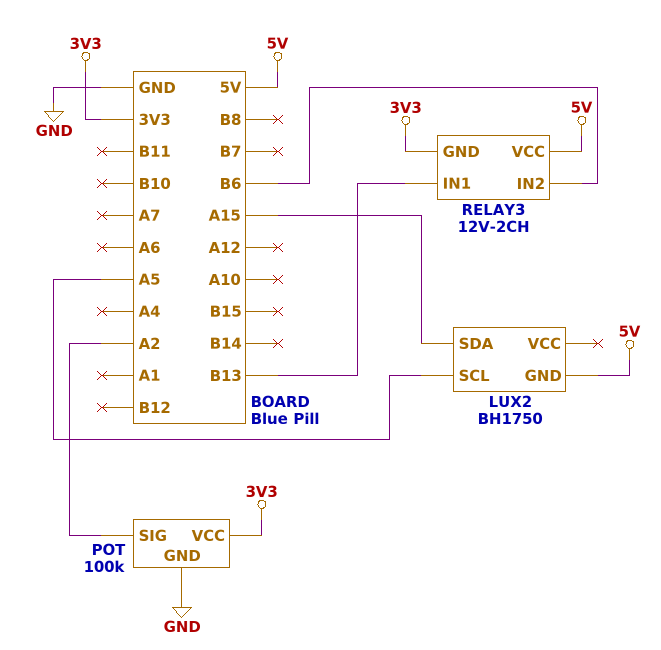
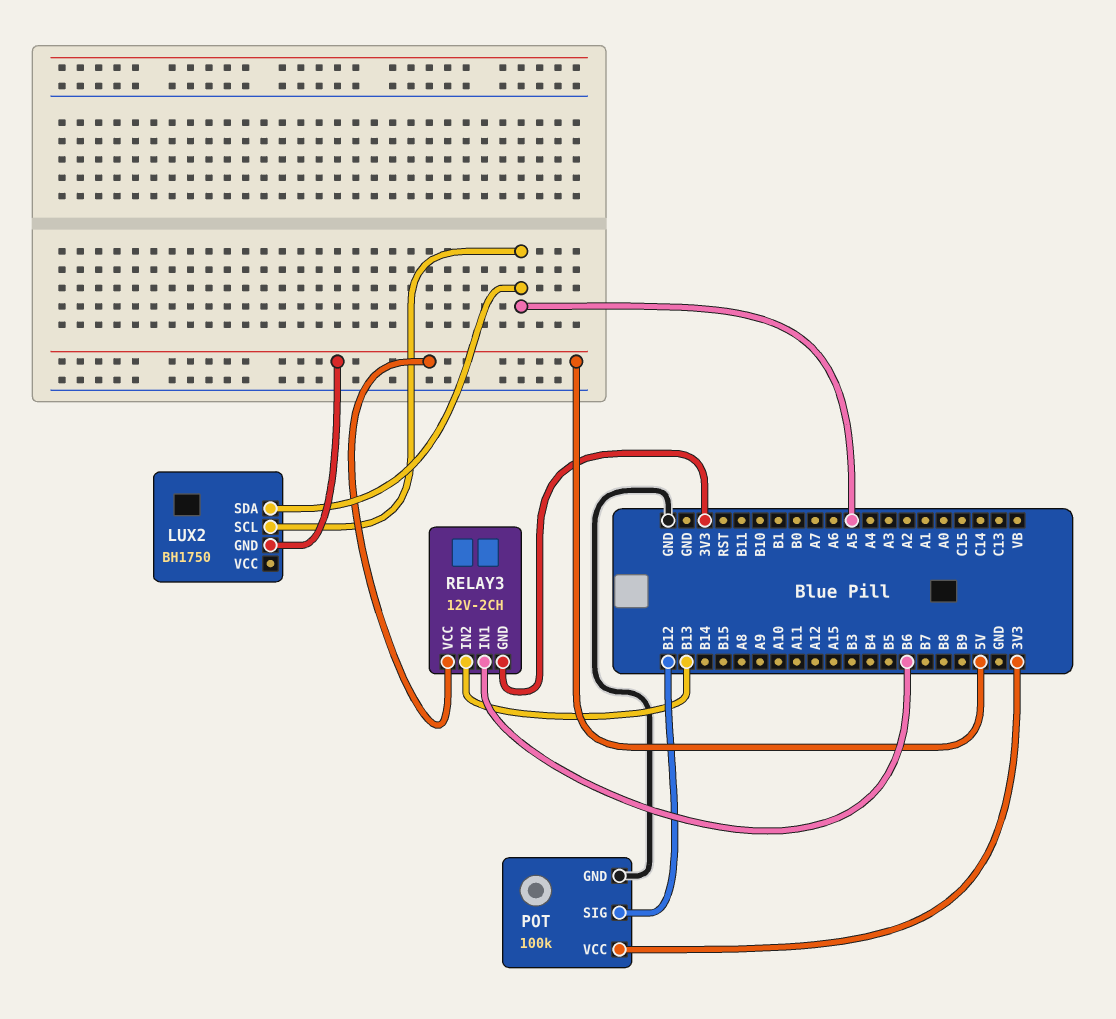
LUX2 pin SDA: A15 -> A5
POT pin SIG: A2 -> B12
RELAY3 pin IN1: B13 -> B6
RELAY3 pin IN2: B6 -> B13

